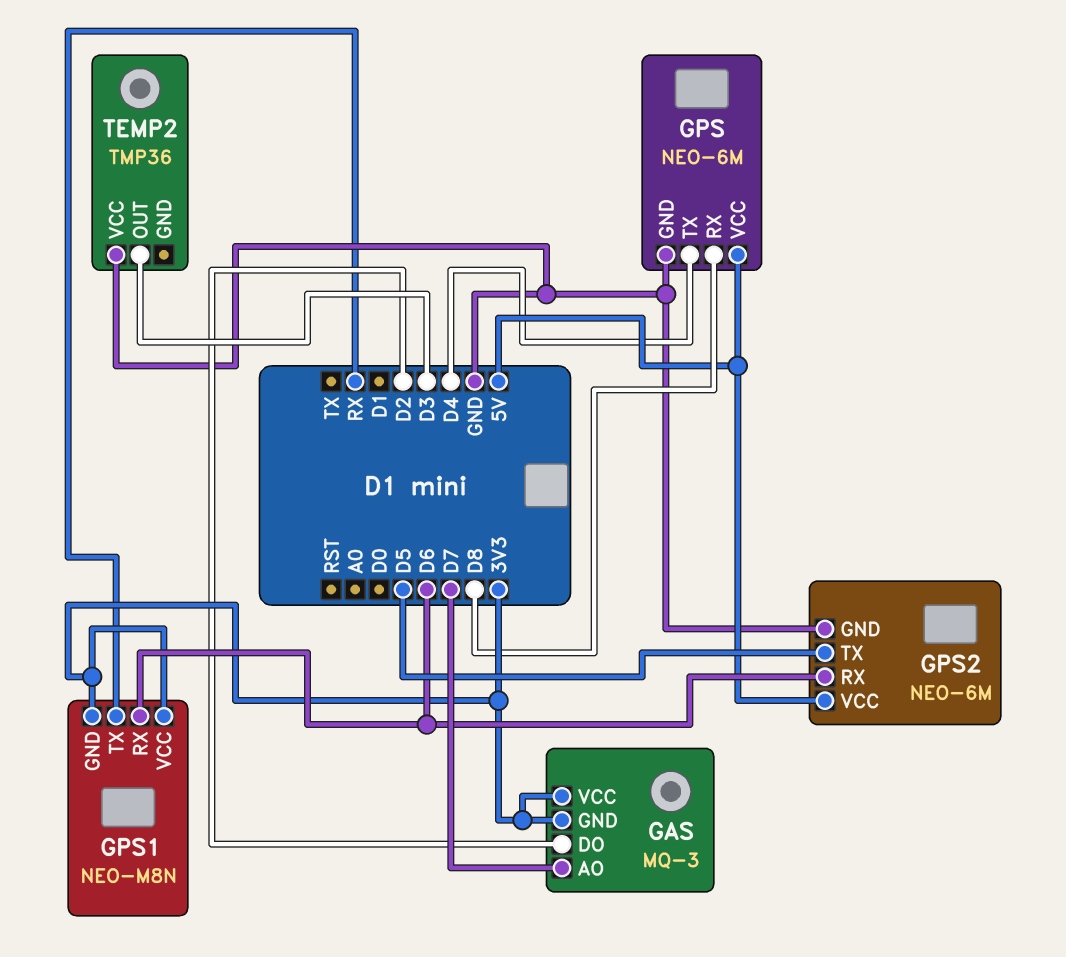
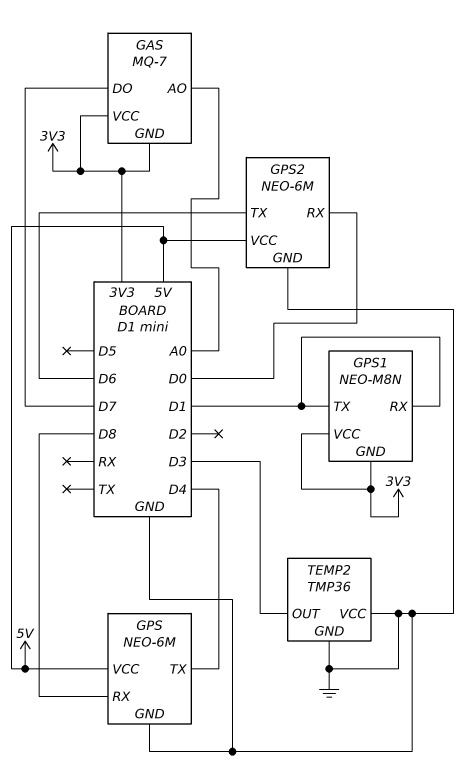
GAS: MQ-3 -> MQ-7
GAS pin AO: D7 -> A0
GAS pin DO: D2 -> D7
GPS1 pin RX: D6 -> D1
GPS1 pin TX: RX -> D1
GPS2 pin RX: D6 -> D0
GPS2 pin TX: D5 -> D6
TEMP2 pin GND: none -> GND

